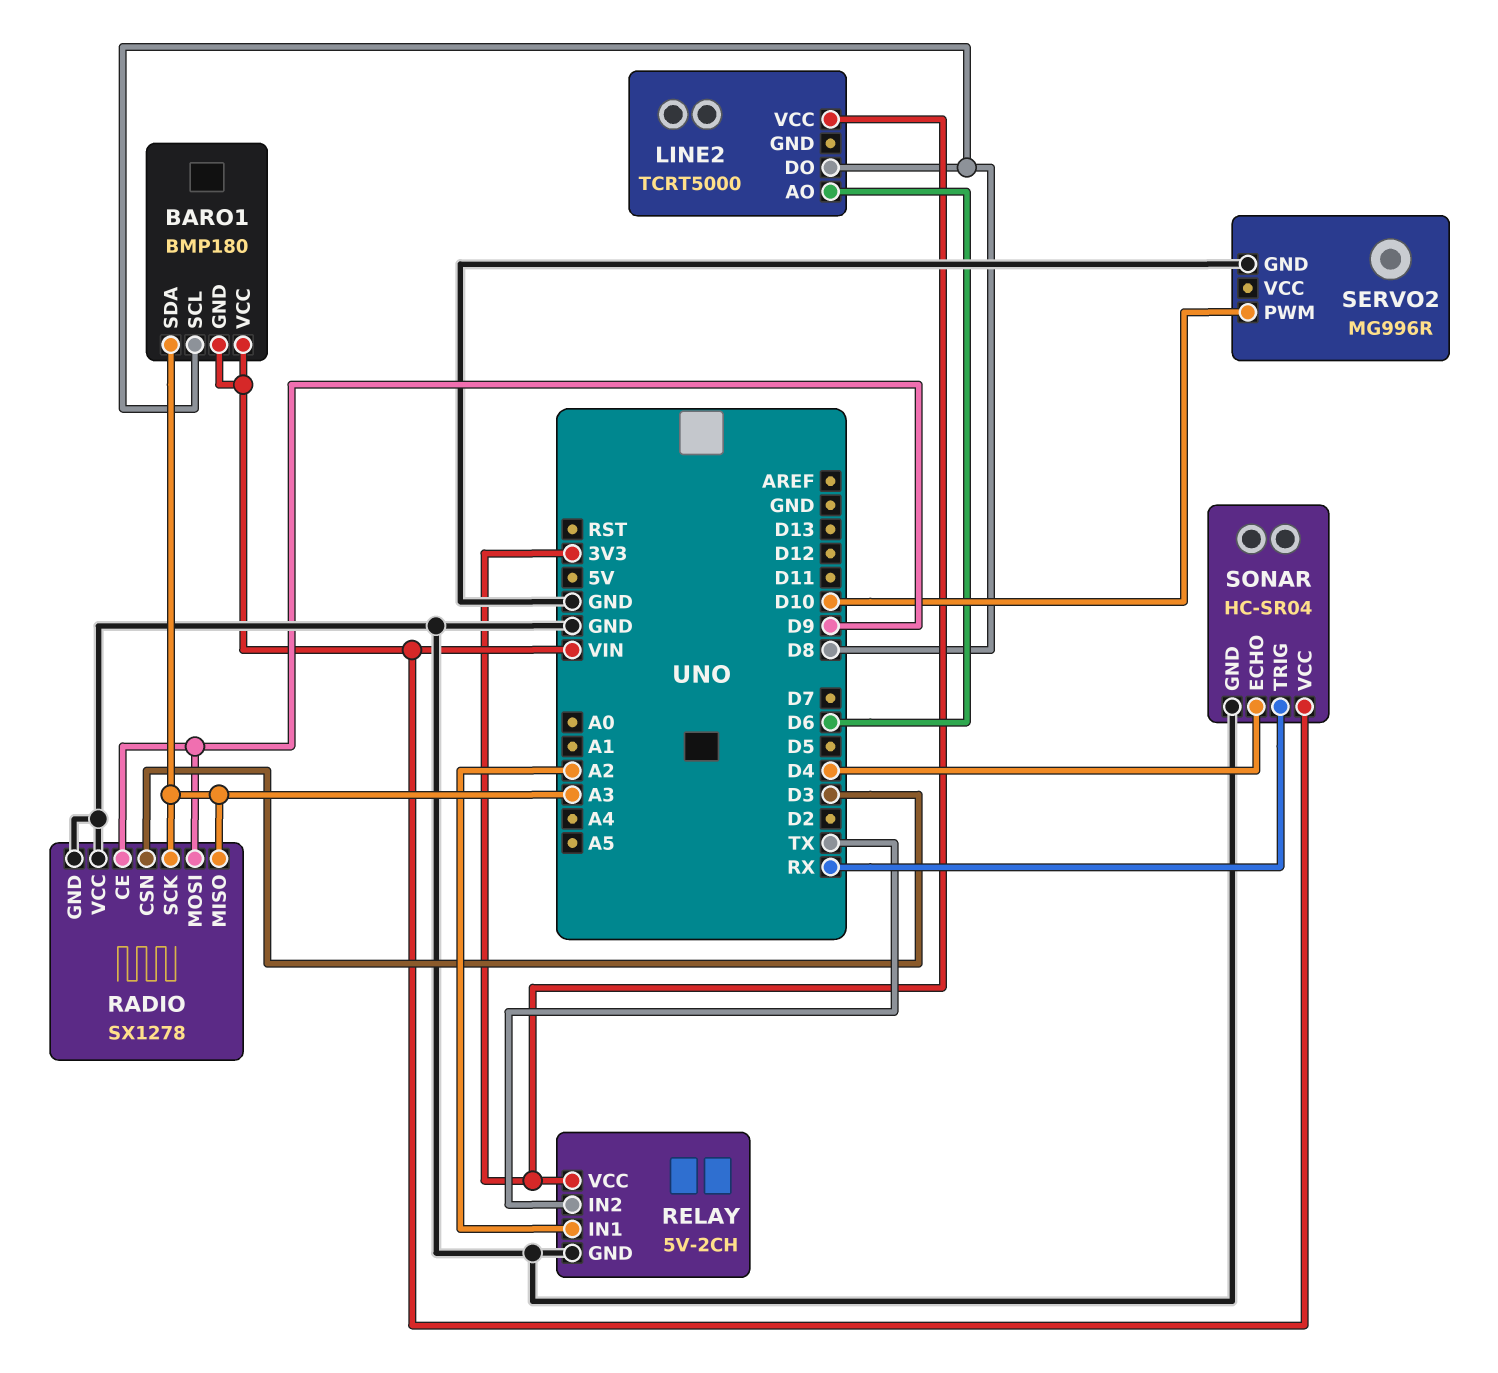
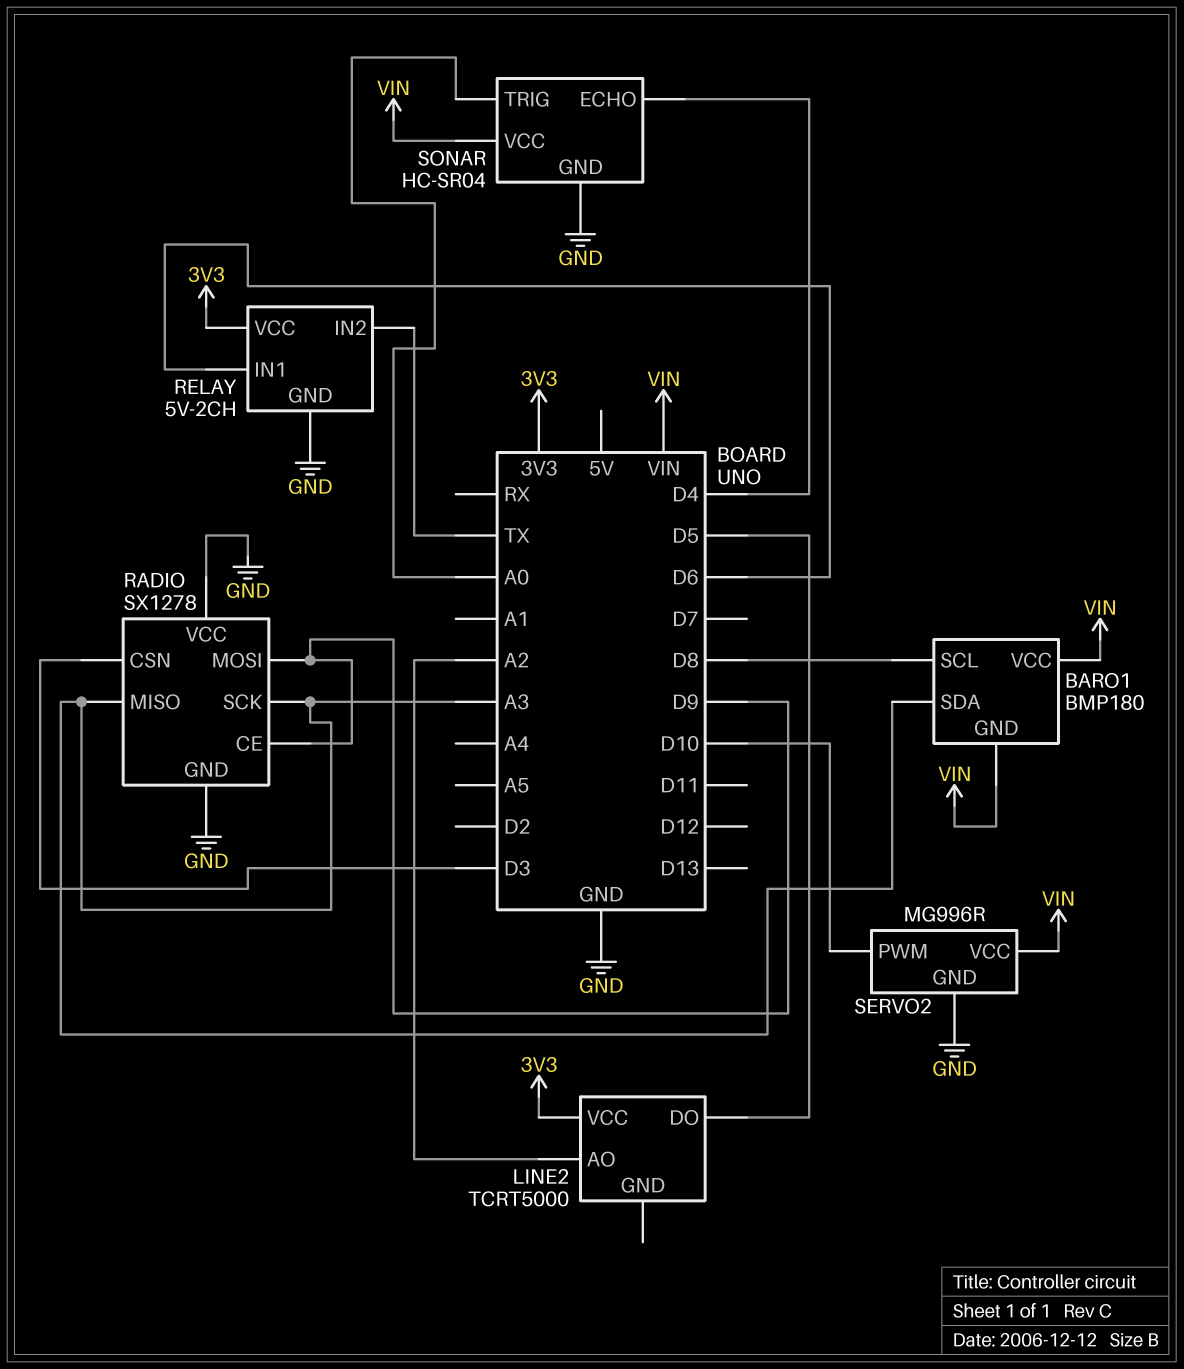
LINE2 pin AO: D6 -> A2
LINE2 pin DO: D8 -> D5
RELAY pin IN1: A2 -> D6
SERVO2 pin VCC: none -> VIN
SONAR pin TRIG: RX -> A0

